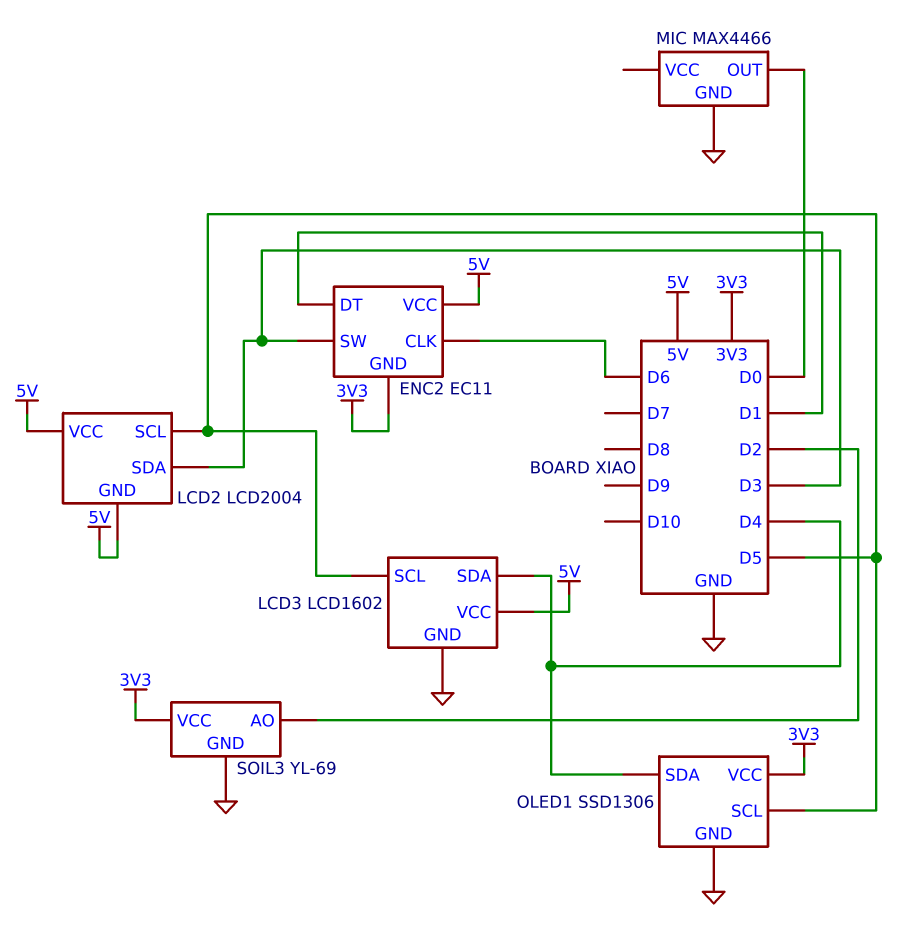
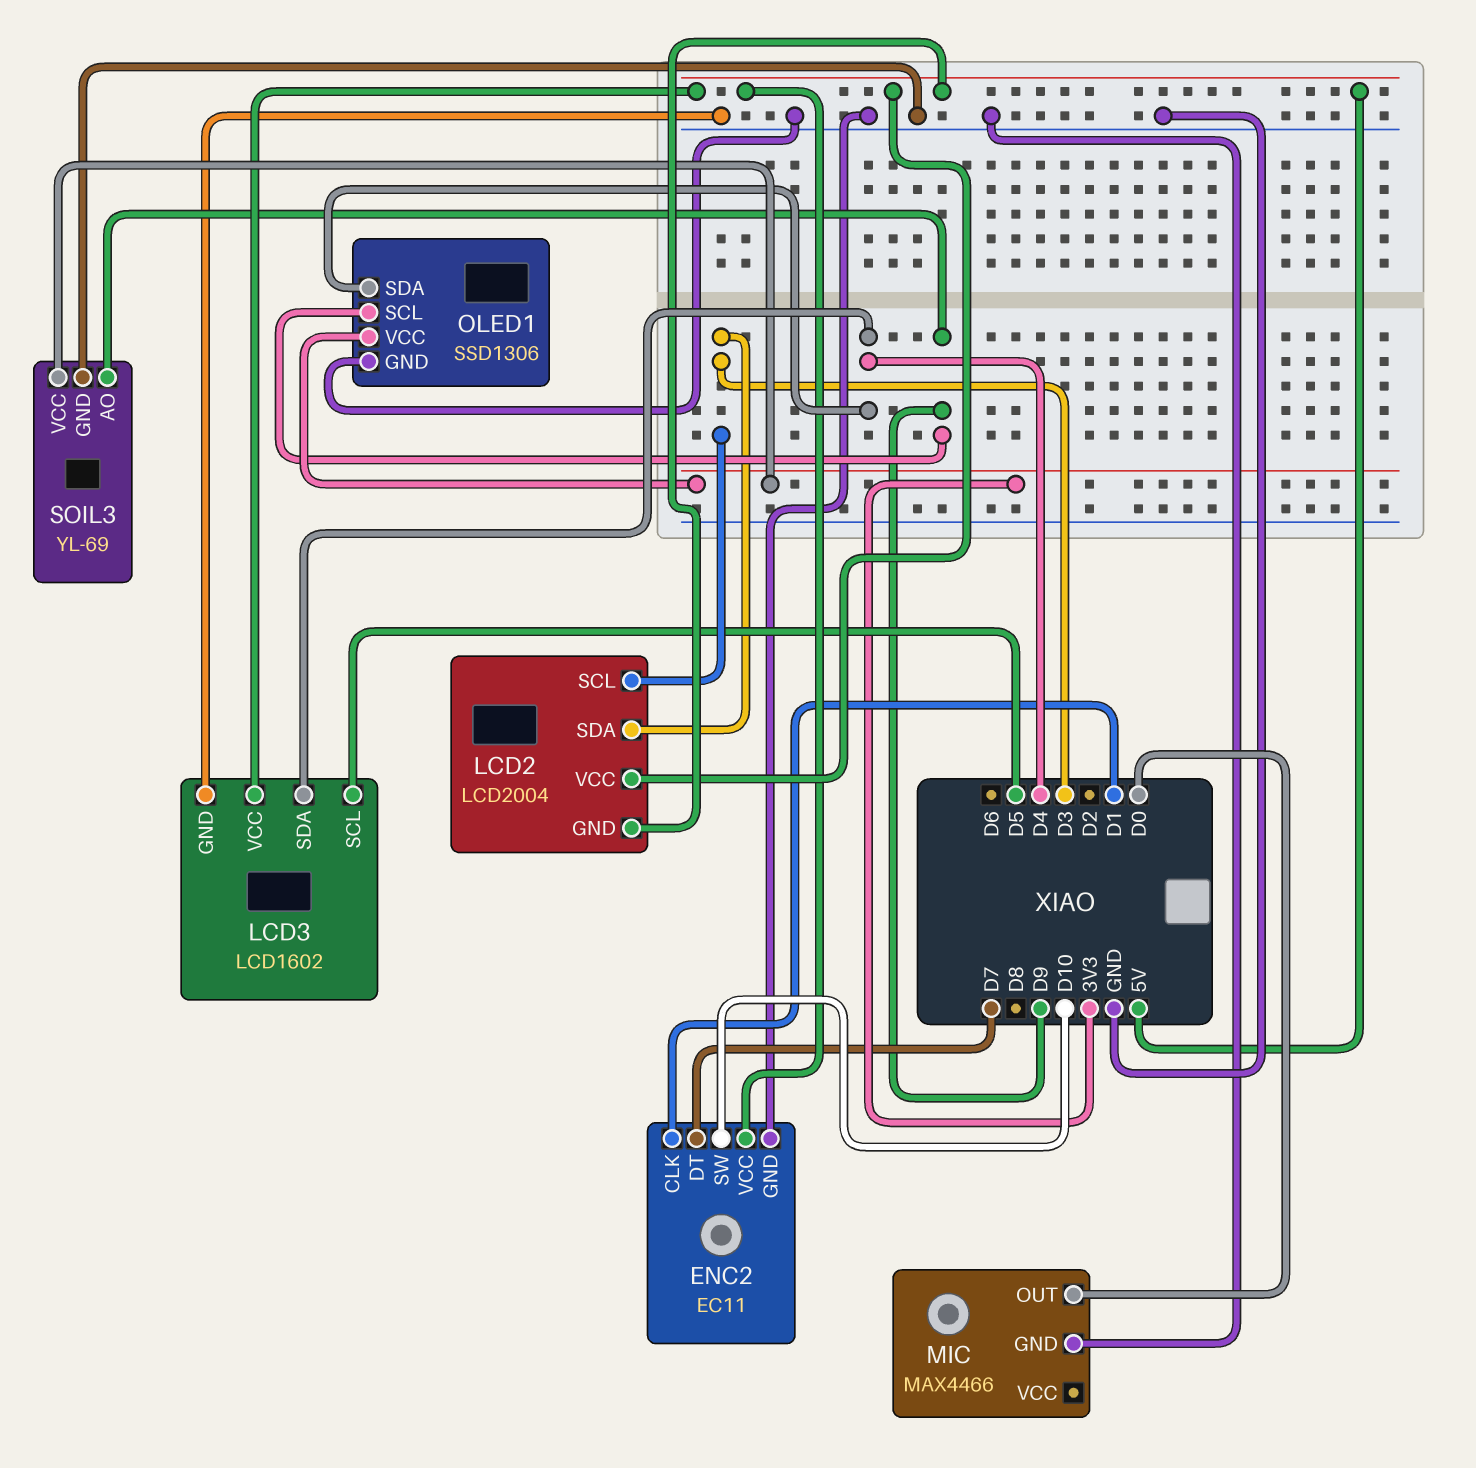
ENC2 pin CLK: D6 -> D1
ENC2 pin DT: D1 -> D7
ENC2 pin GND: 3V3 -> GND
ENC2 pin SW: D3 -> D10
LCD2 pin SCL: D5 -> D3
OLED1 pin SCL: D5 -> D9
SOIL3 pin AO: D2 -> D9

